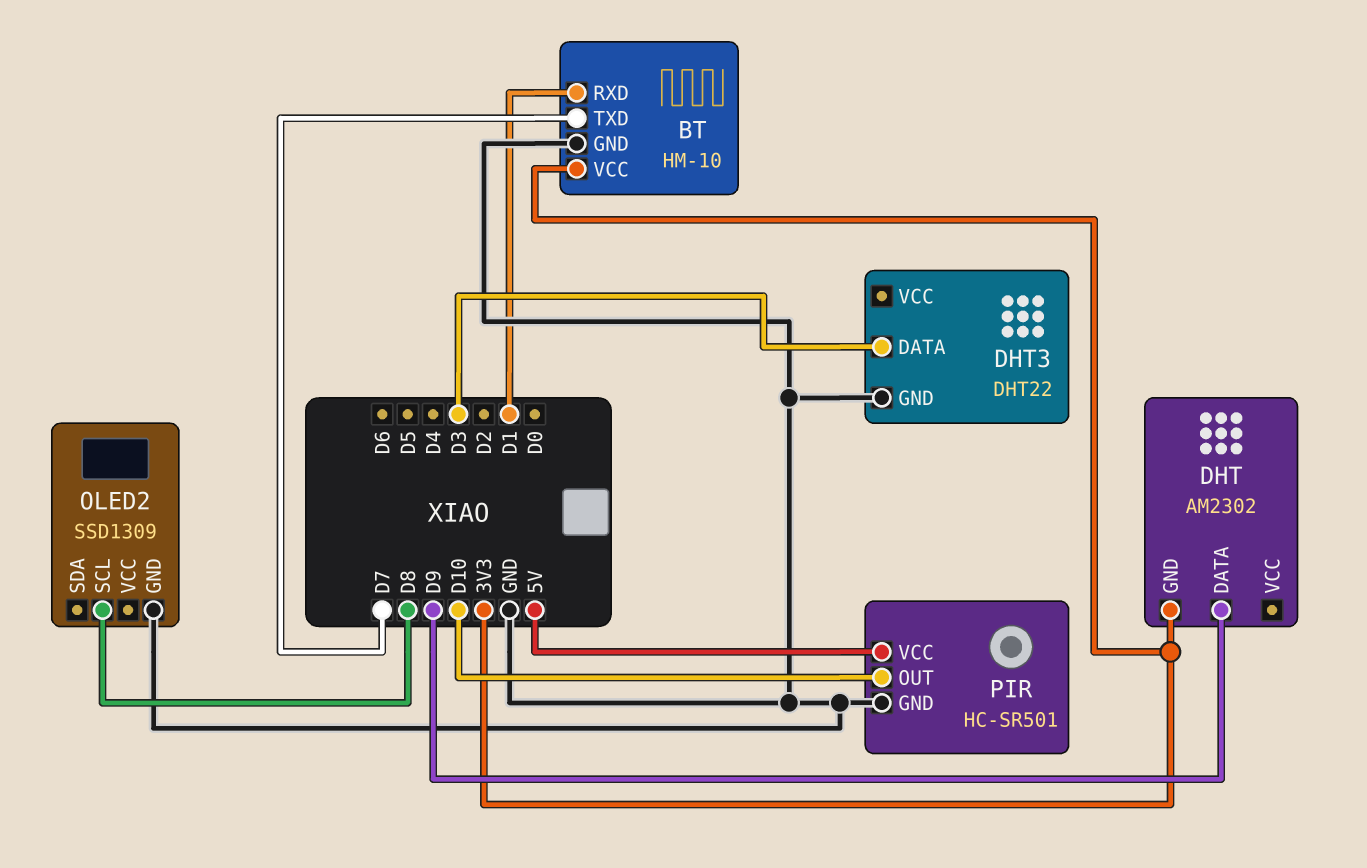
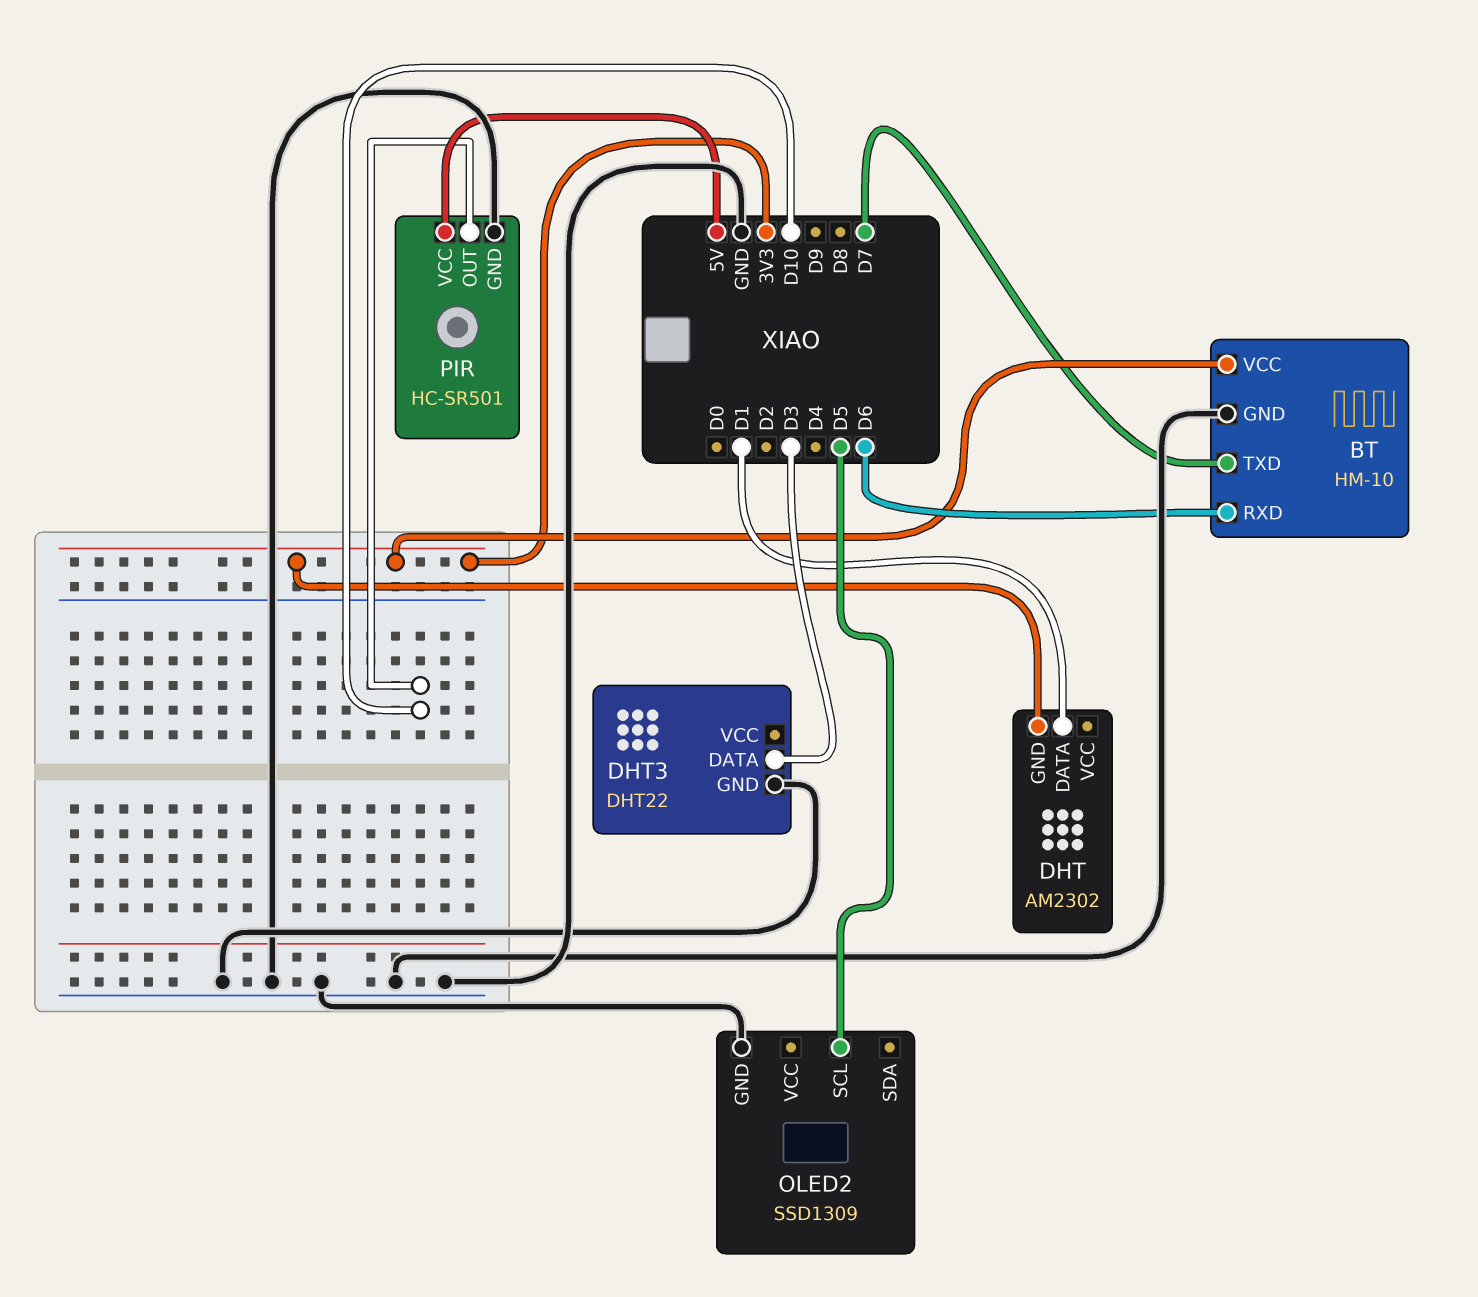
BT pin RXD: D1 -> D6
DHT pin DATA: D9 -> D1
OLED2 pin SCL: D8 -> D5

